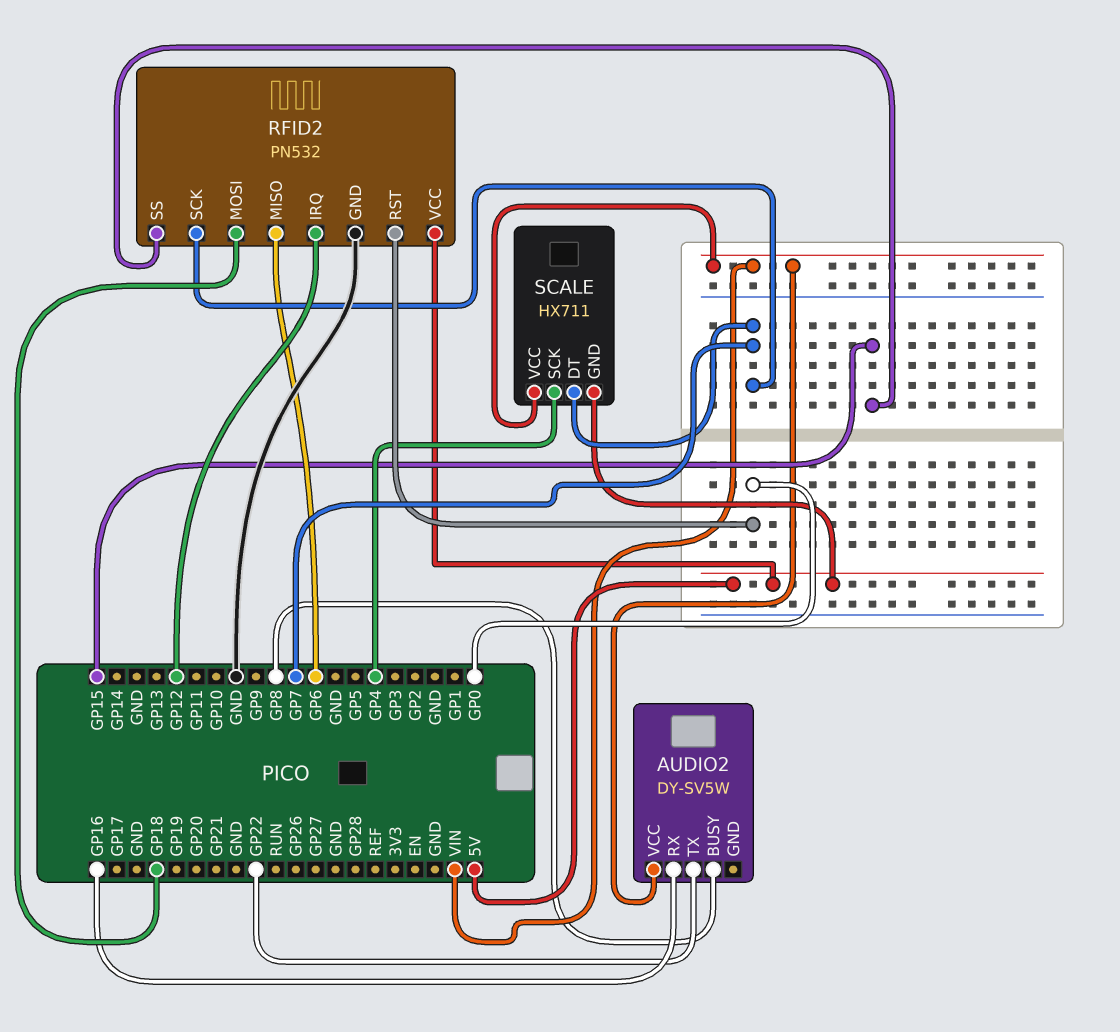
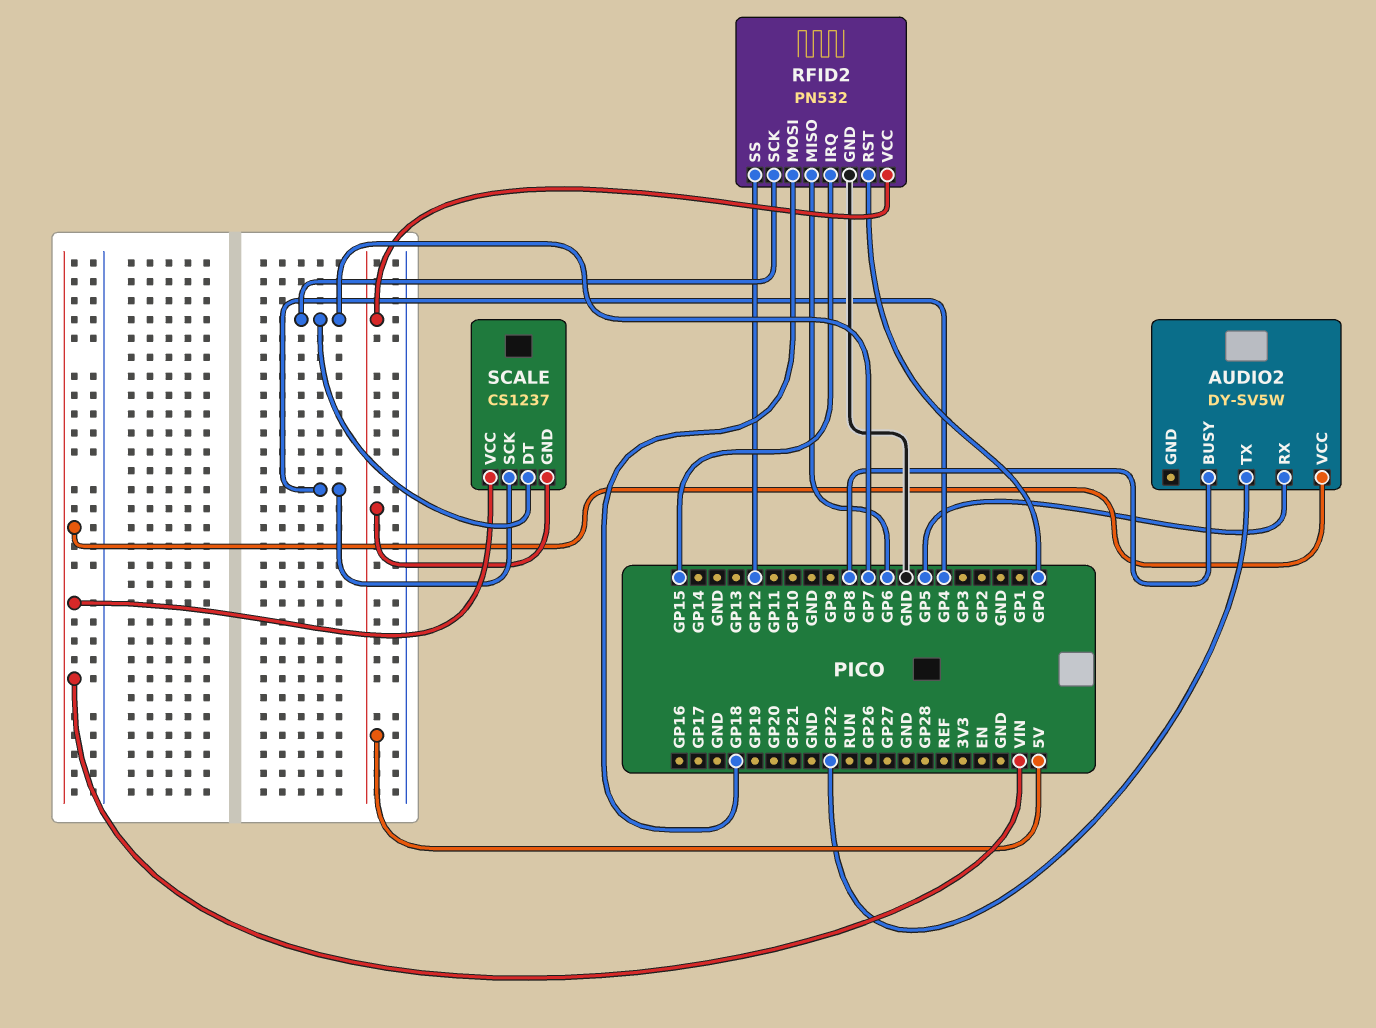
AUDIO2 pin RX: GP16 -> GP5
RFID2 pin IRQ: GP12 -> GP15
RFID2 pin SS: GP15 -> GP12
SCALE: HX711 -> CS1237

